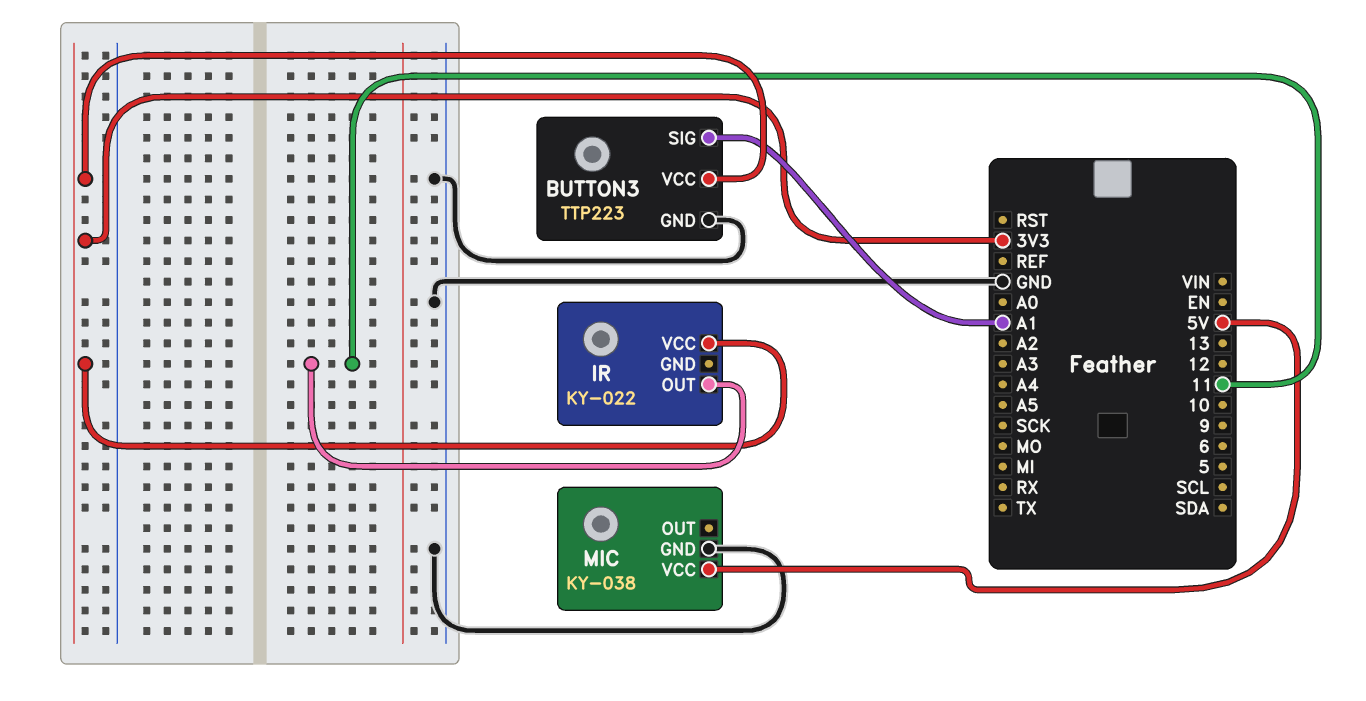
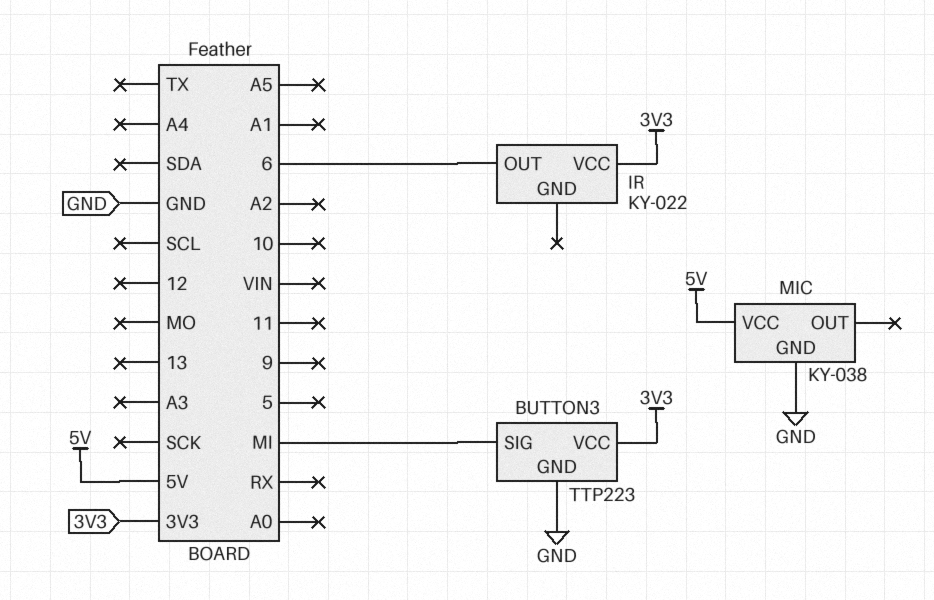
BUTTON3 pin SIG: A1 -> MI
IR pin OUT: 11 -> 6

